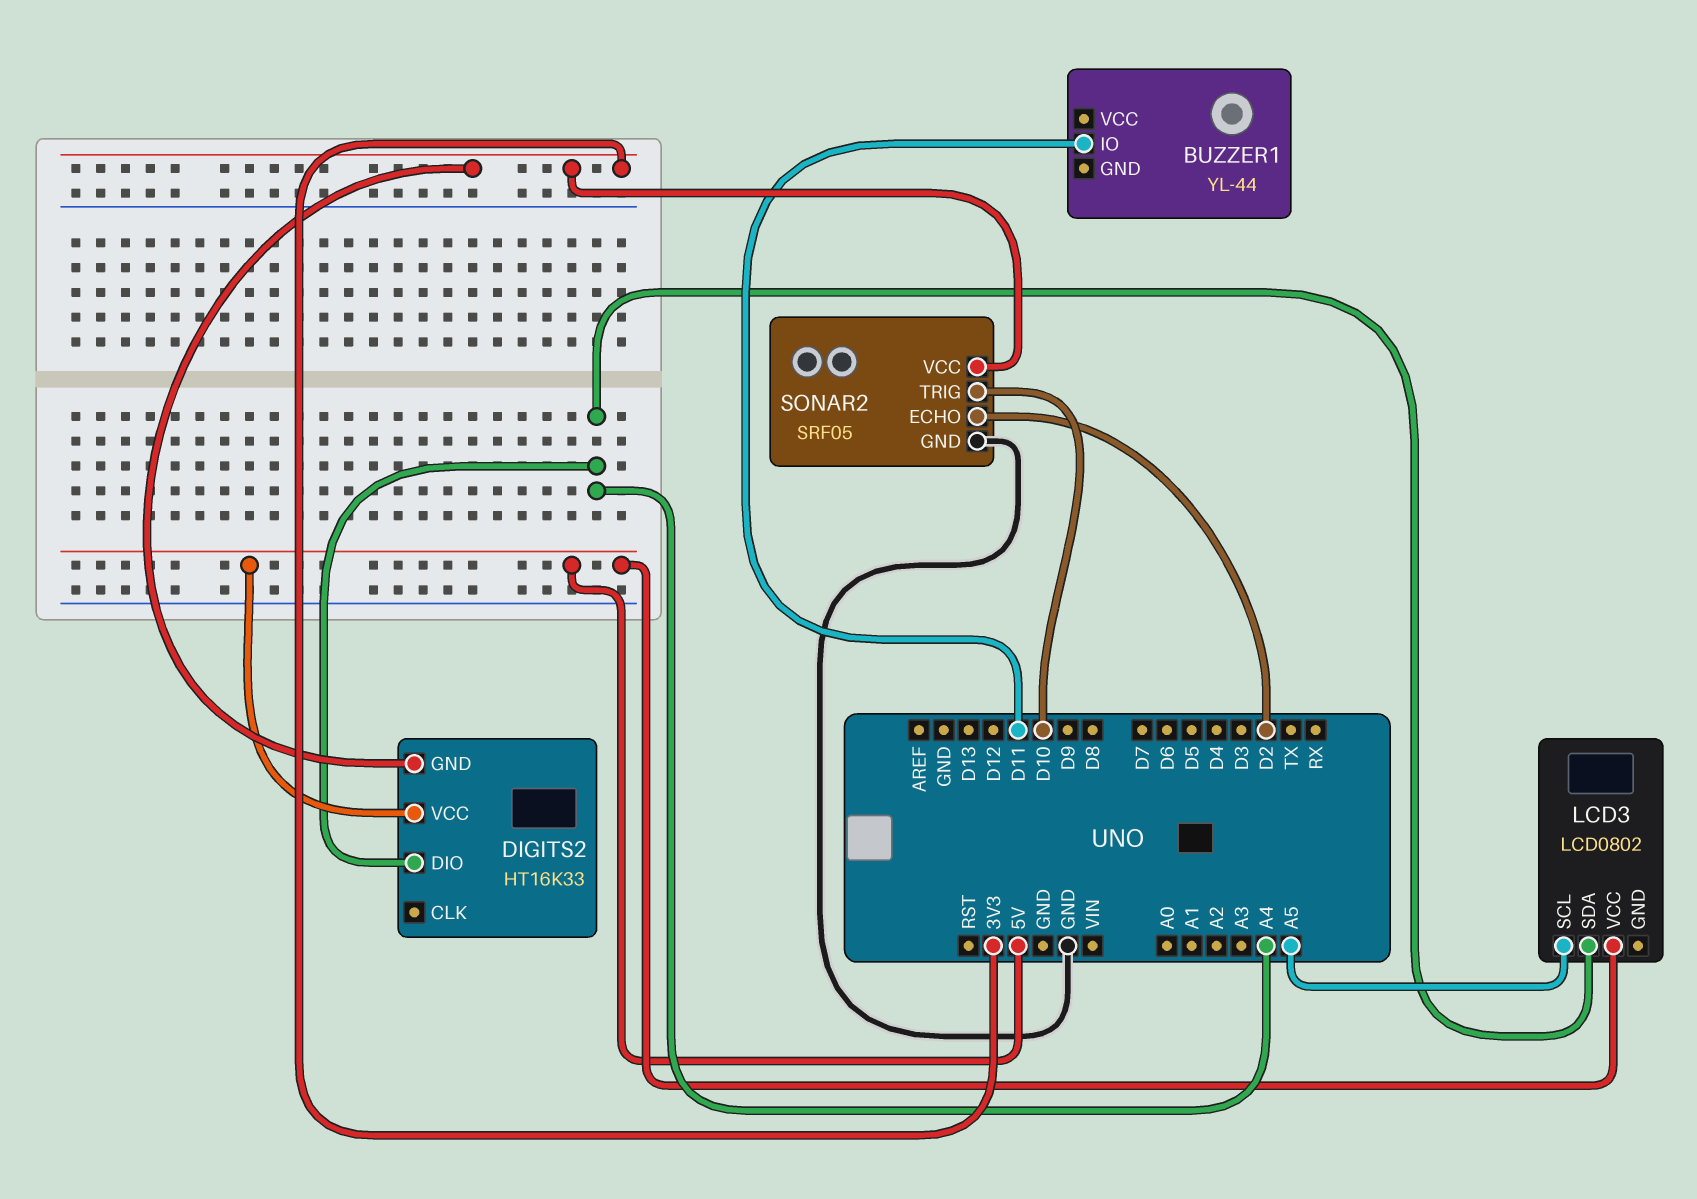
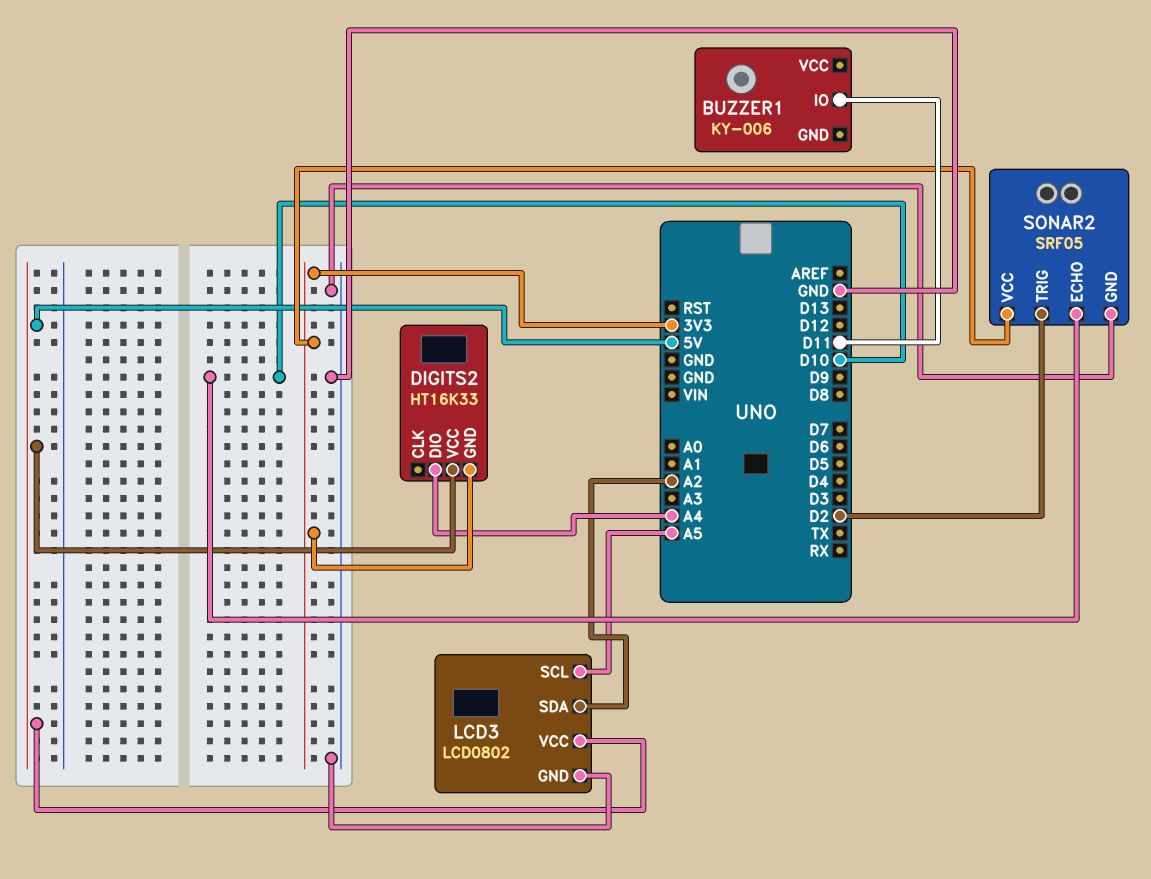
BUZZER1: YL-44 -> KY-006
LCD3 pin GND: none -> GND
LCD3 pin SDA: A4 -> A2
SONAR2 pin ECHO: D2 -> D10
SONAR2 pin TRIG: D10 -> D2

